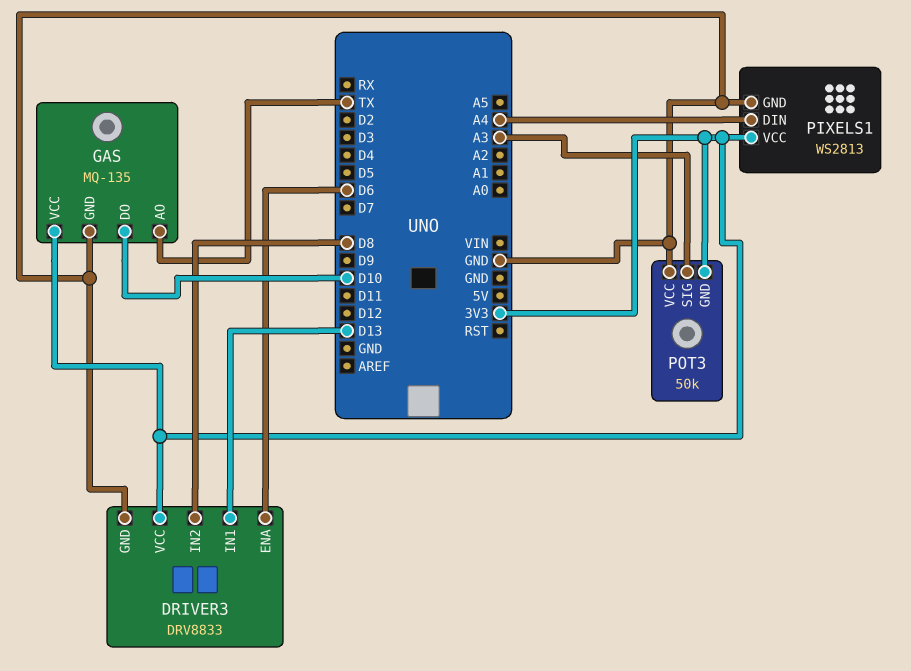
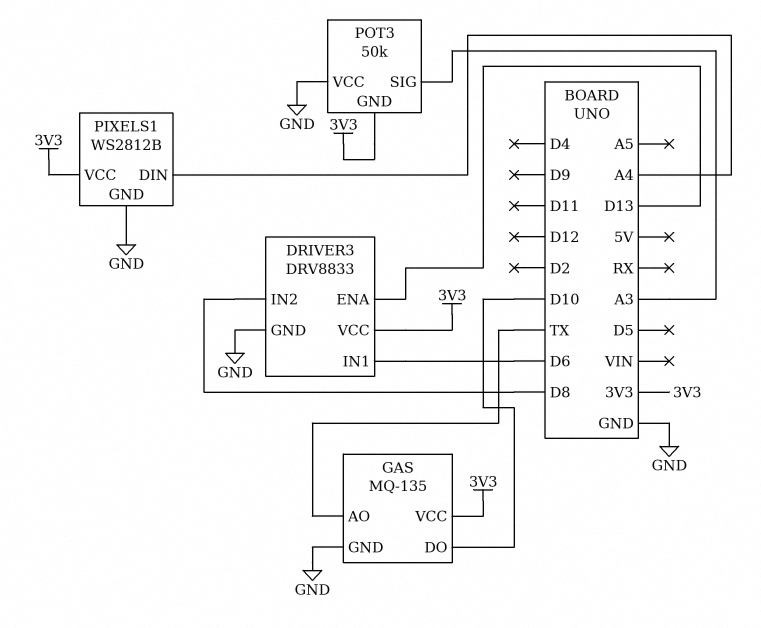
DRIVER3 pin ENA: D6 -> D13
DRIVER3 pin IN1: D13 -> D6
PIXELS1: WS2813 -> WS2812B

